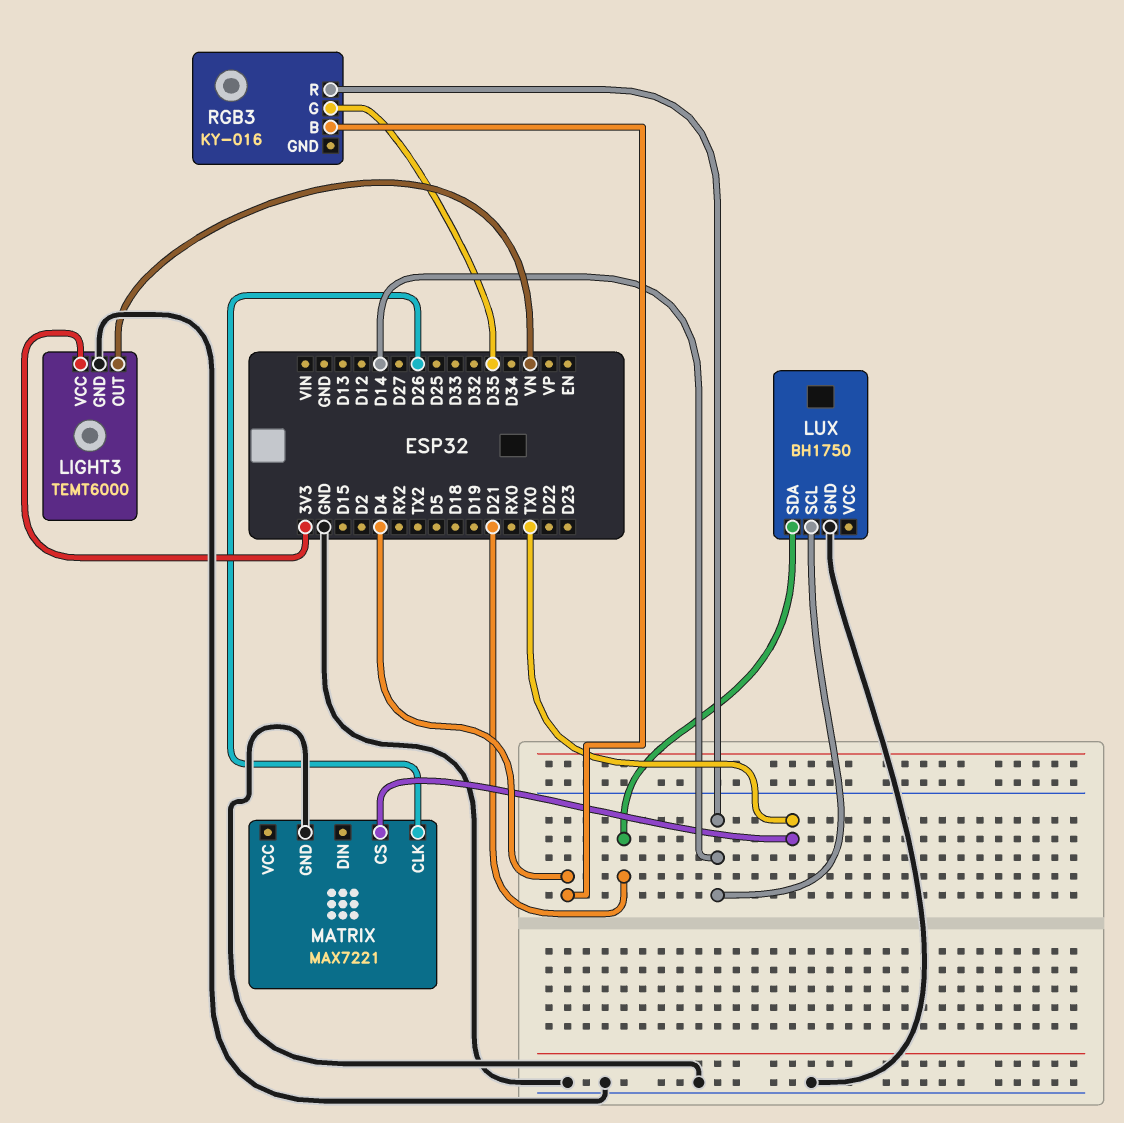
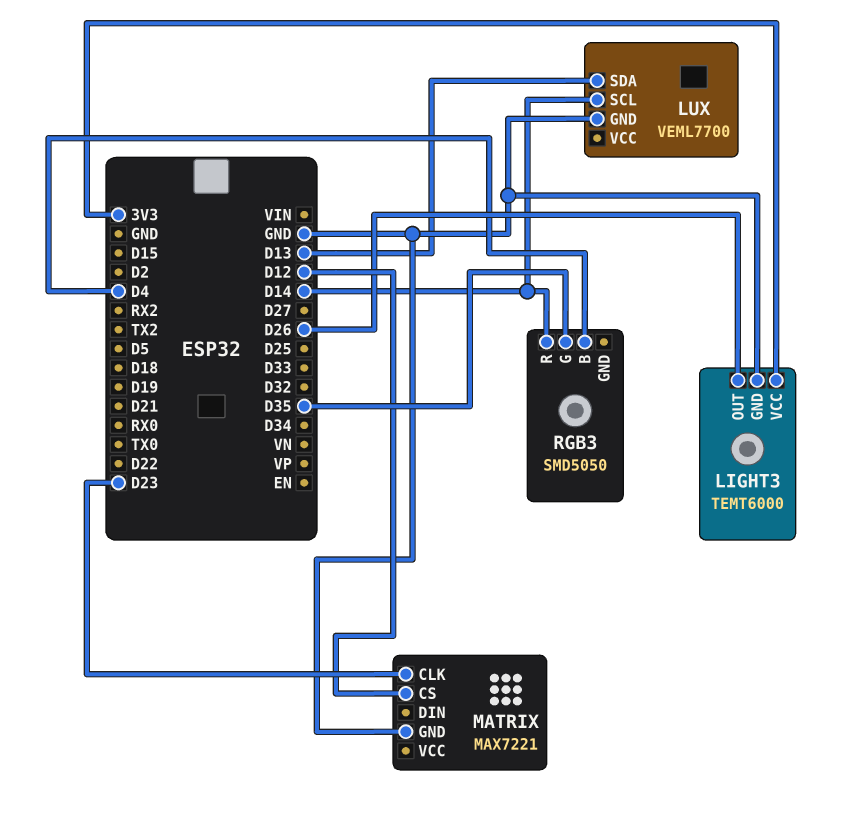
LIGHT3 pin OUT: VN -> D26
LUX: BH1750 -> VEML7700
LUX pin SDA: D21 -> D13
MATRIX pin CLK: D26 -> D23
MATRIX pin CS: TX0 -> D12
RGB3: KY-016 -> SMD5050

